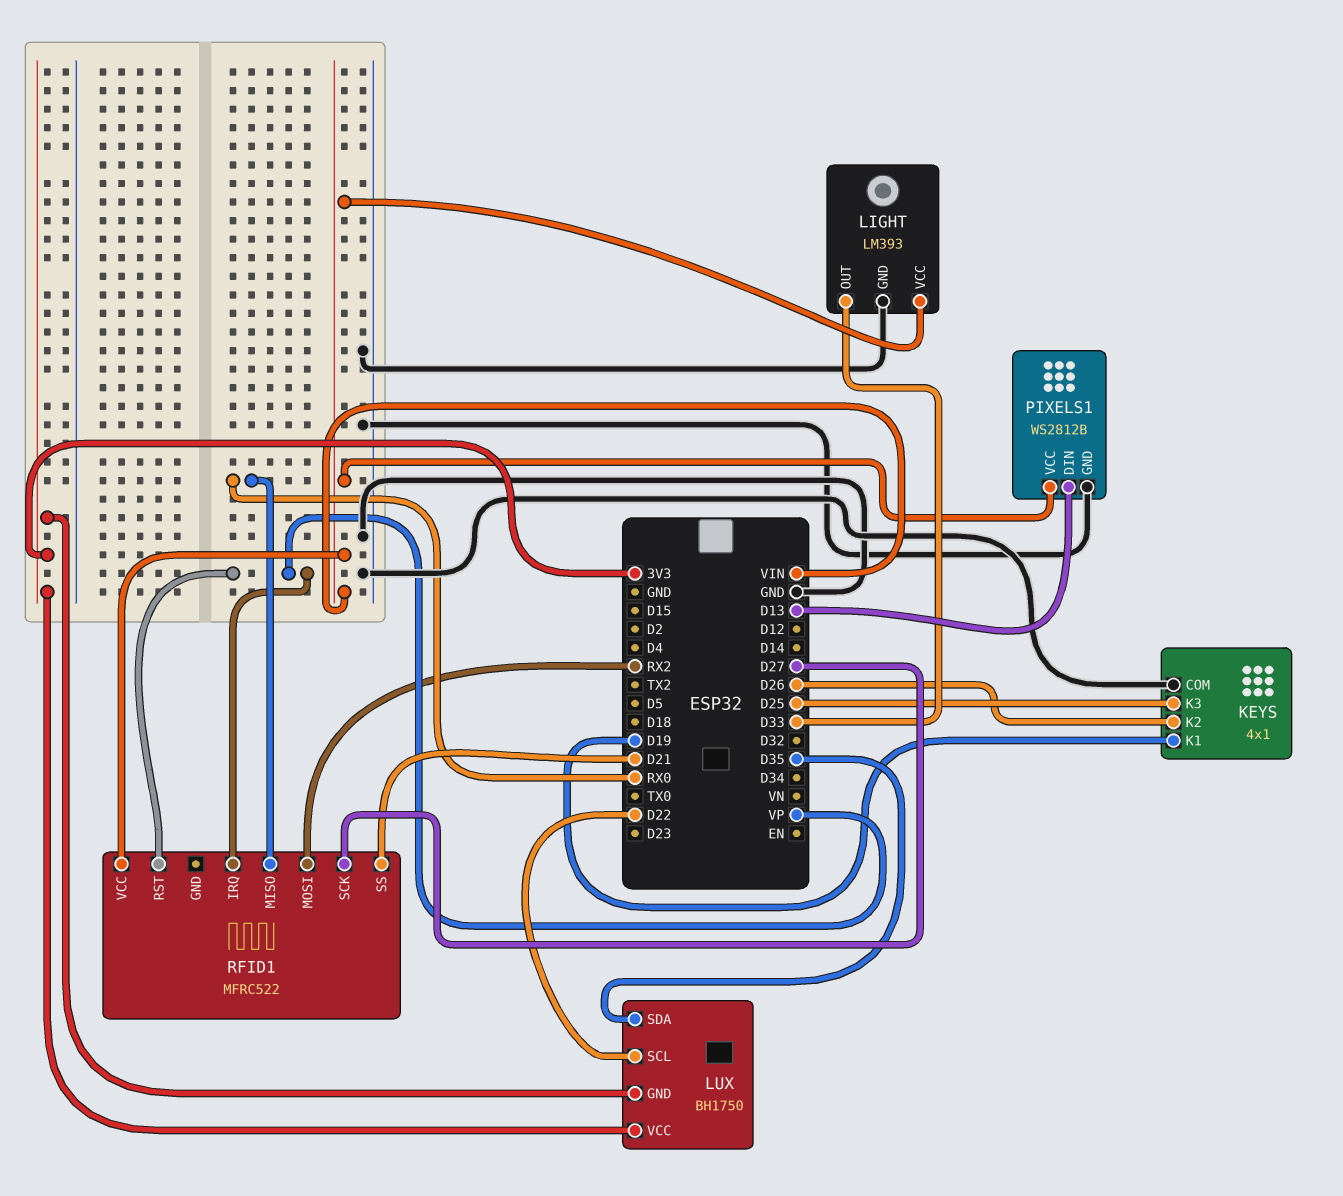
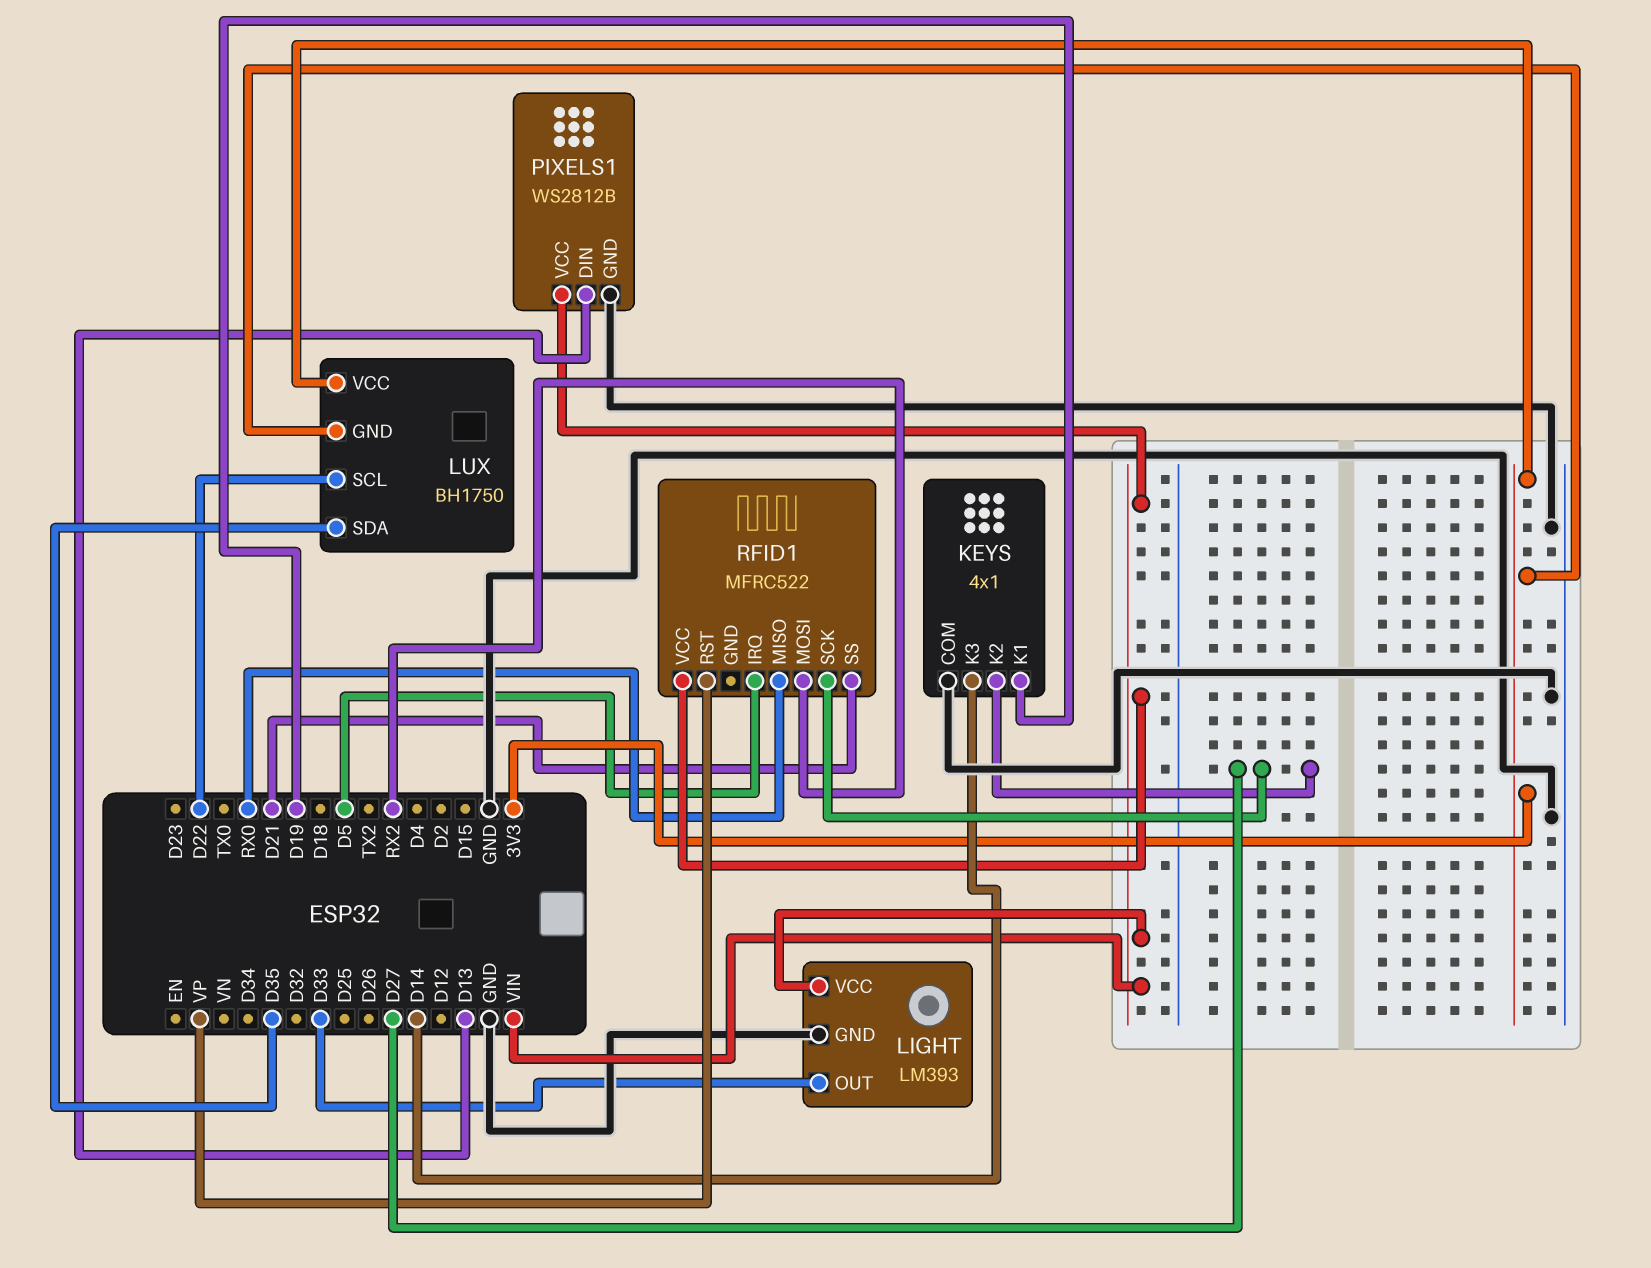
KEYS pin K2: D26 -> D27
KEYS pin K3: D25 -> D14
RFID1 pin IRQ: VP -> D5

